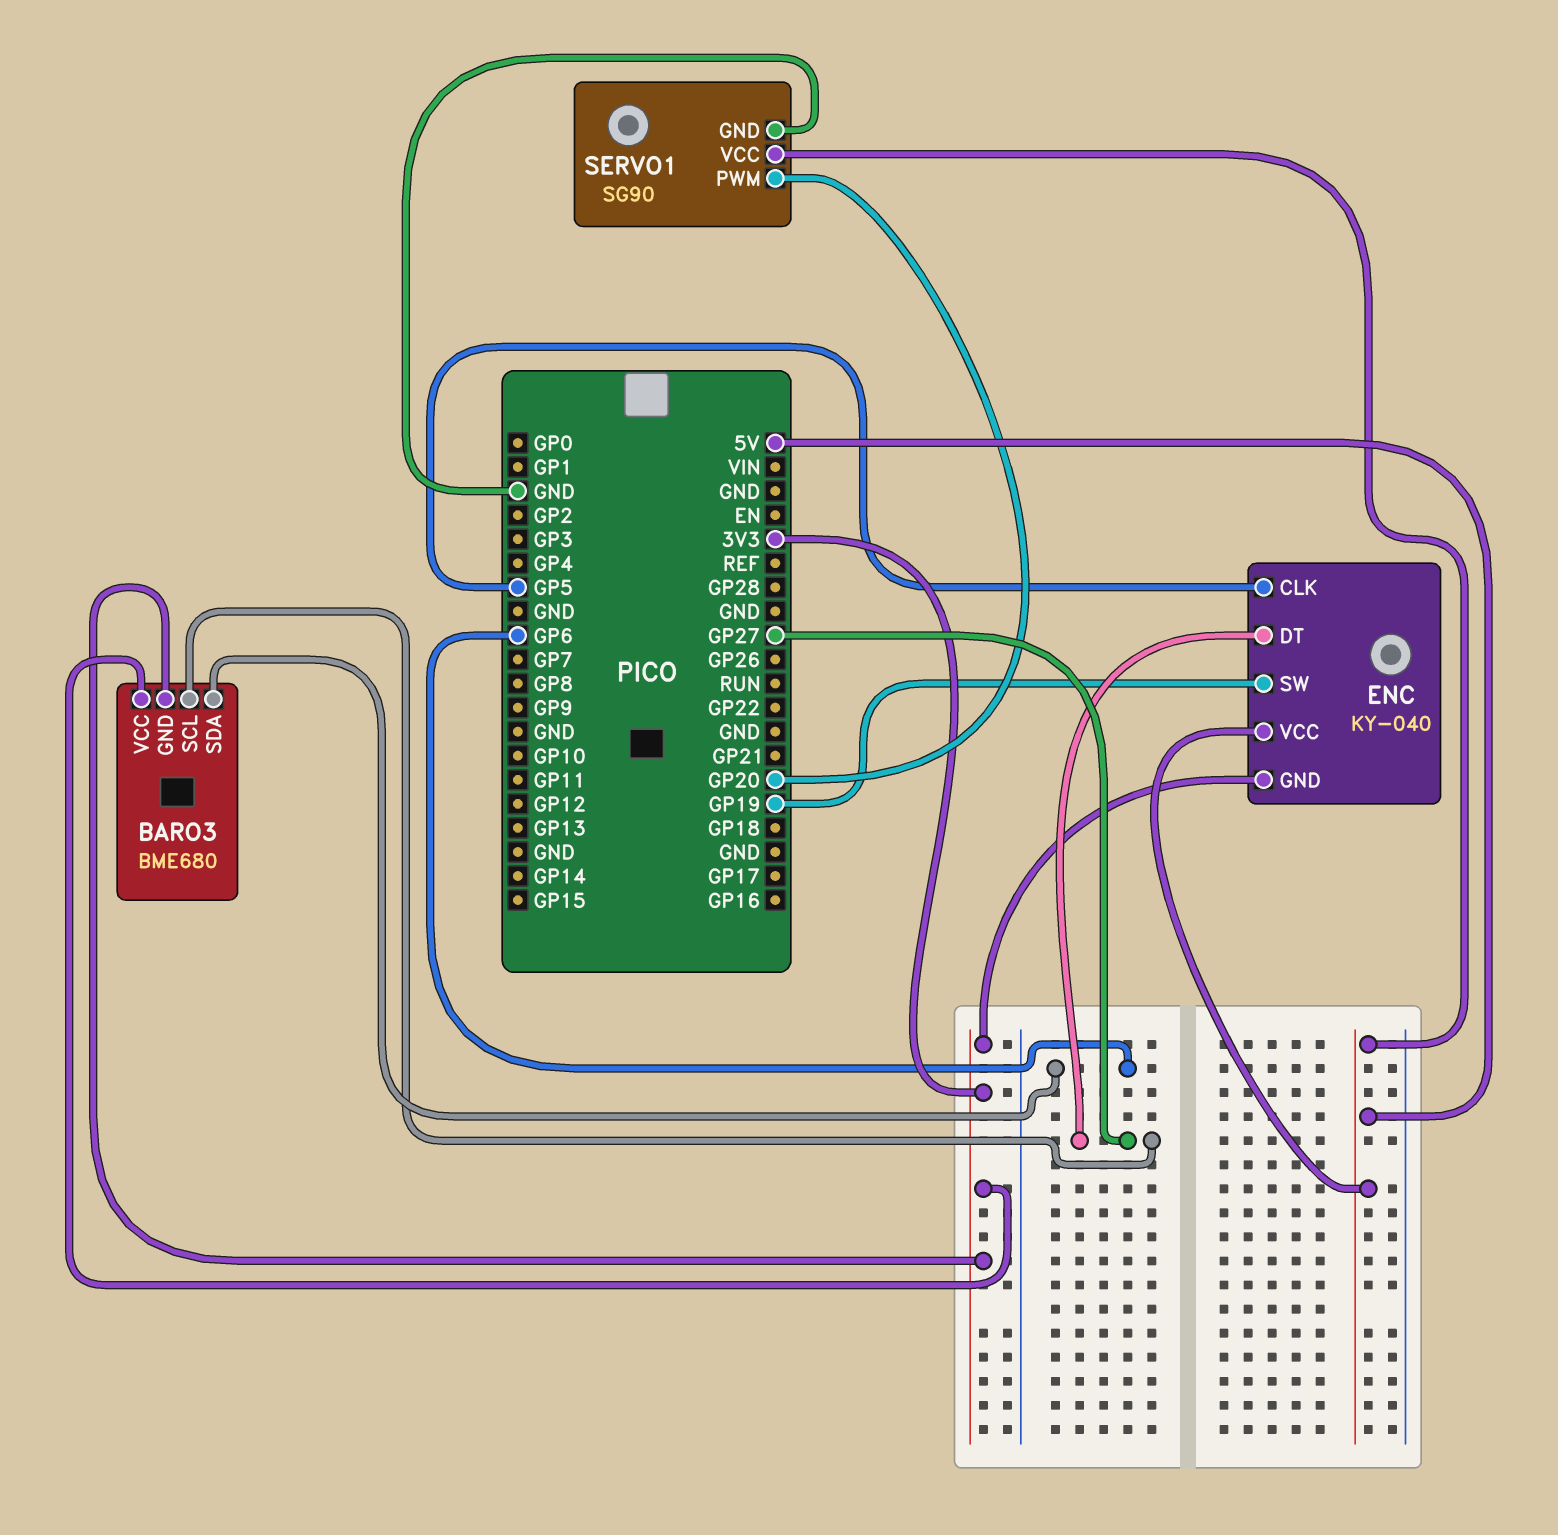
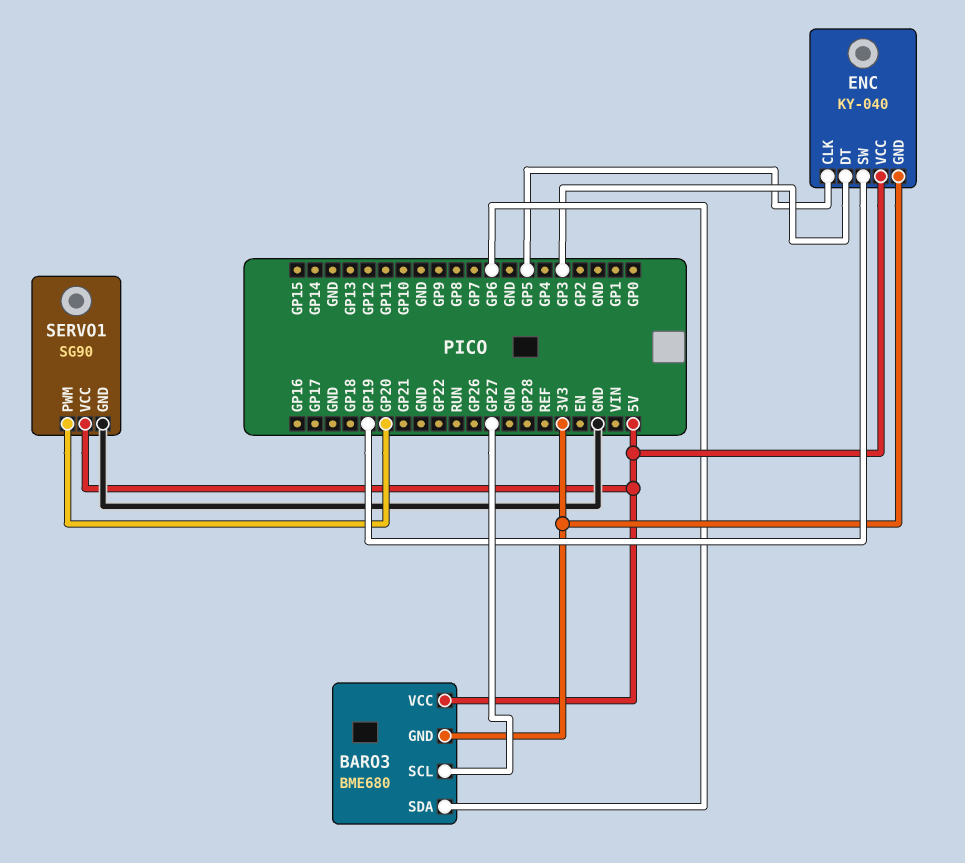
BARO3 pin VCC: 3V3 -> 5V
ENC pin DT: GP27 -> GP3

